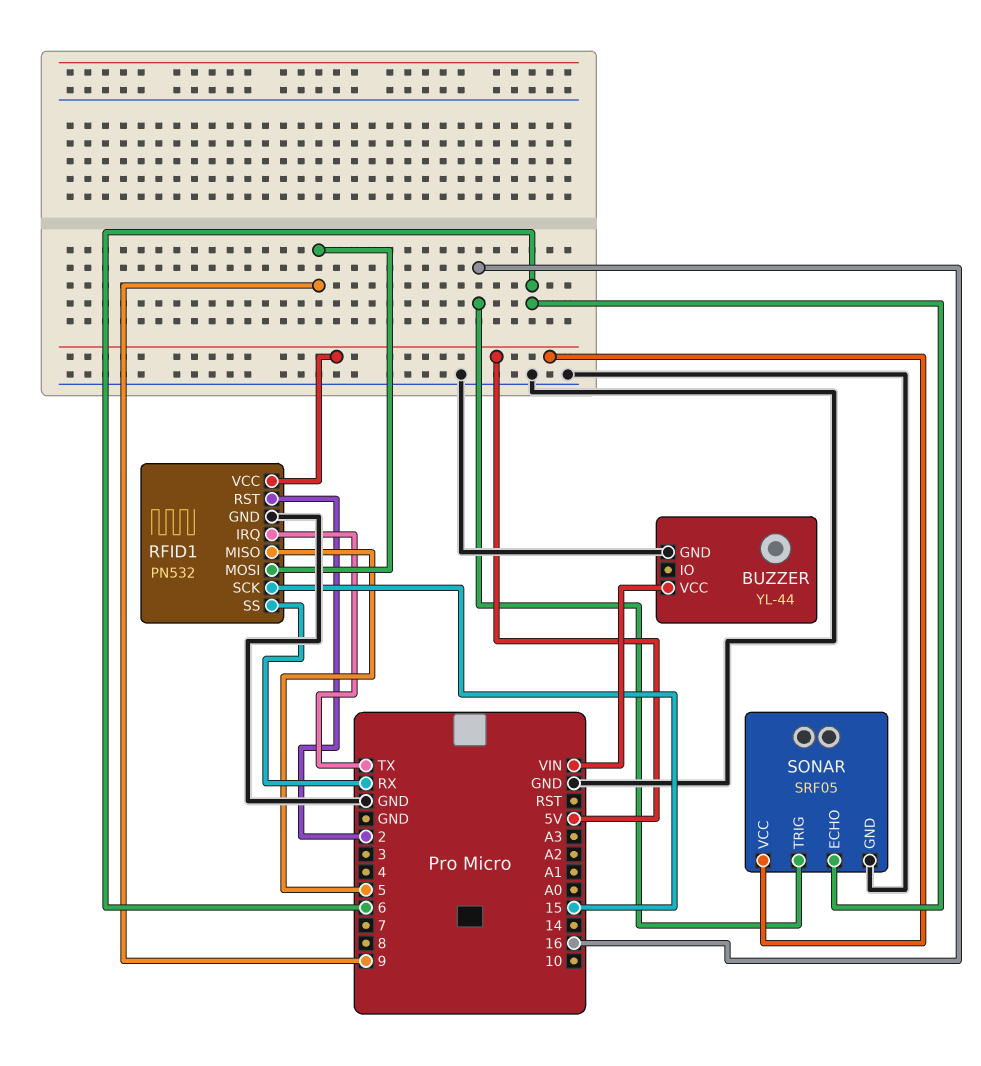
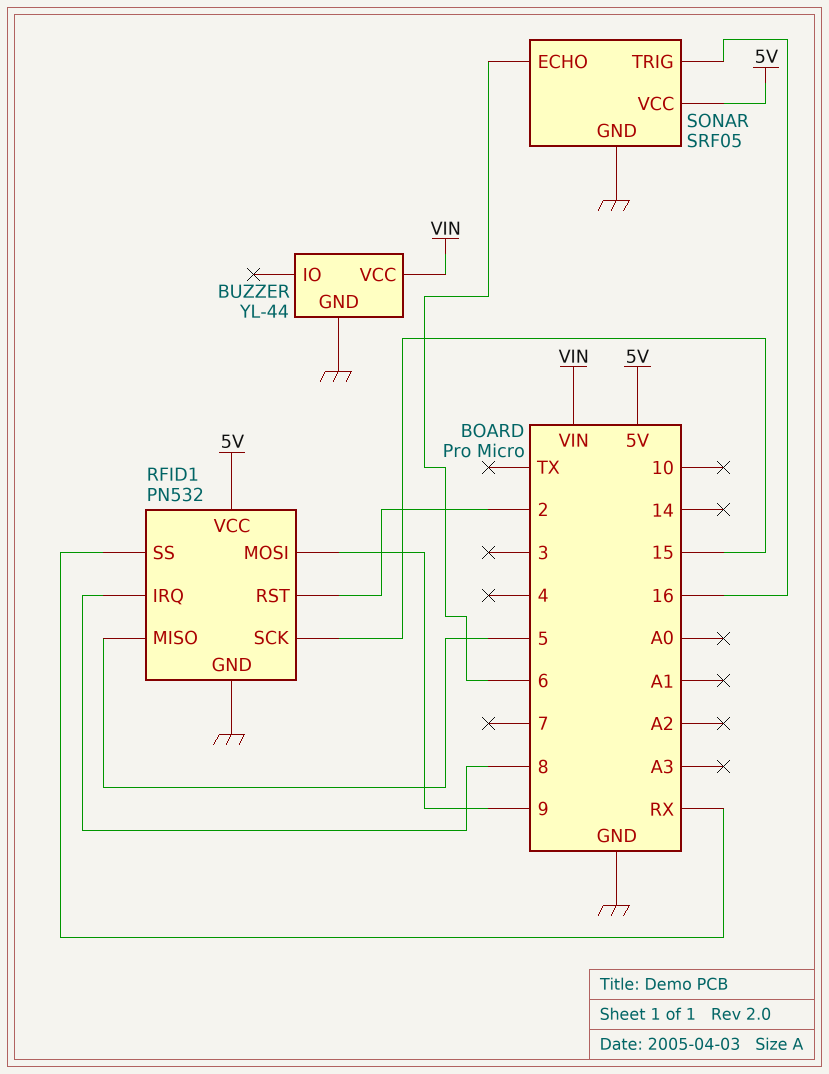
RFID1 pin IRQ: TX -> 8

